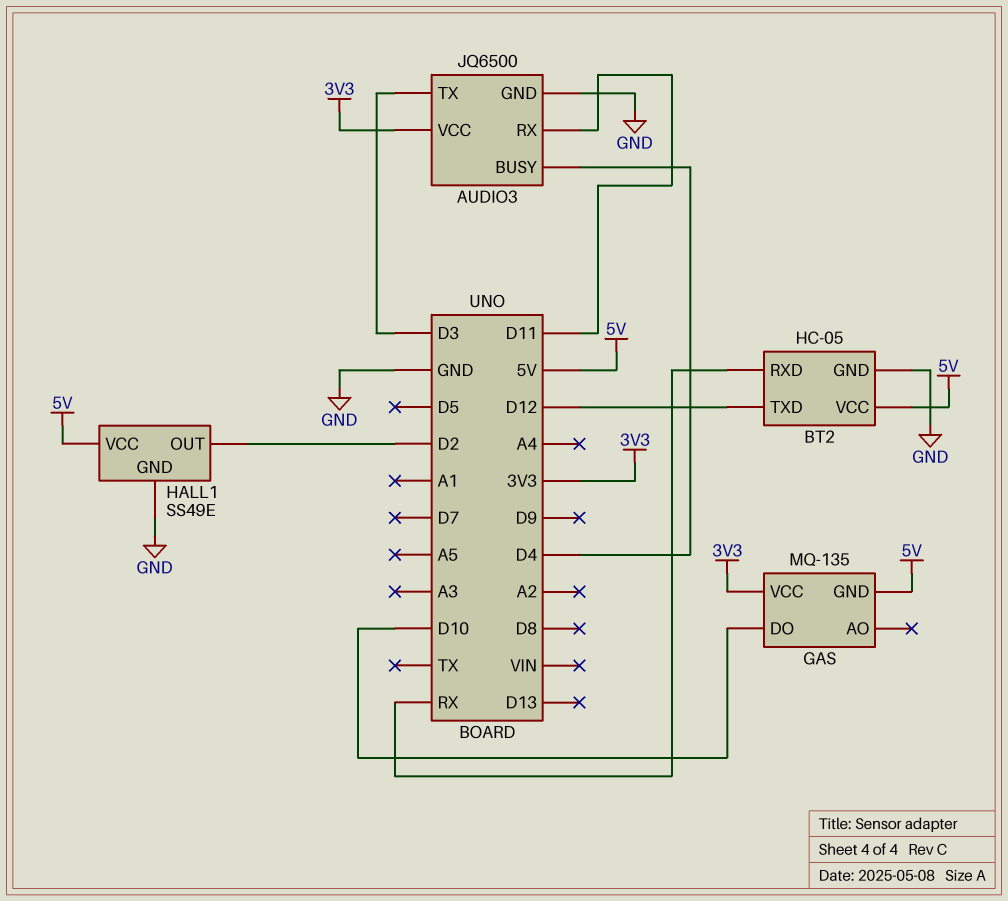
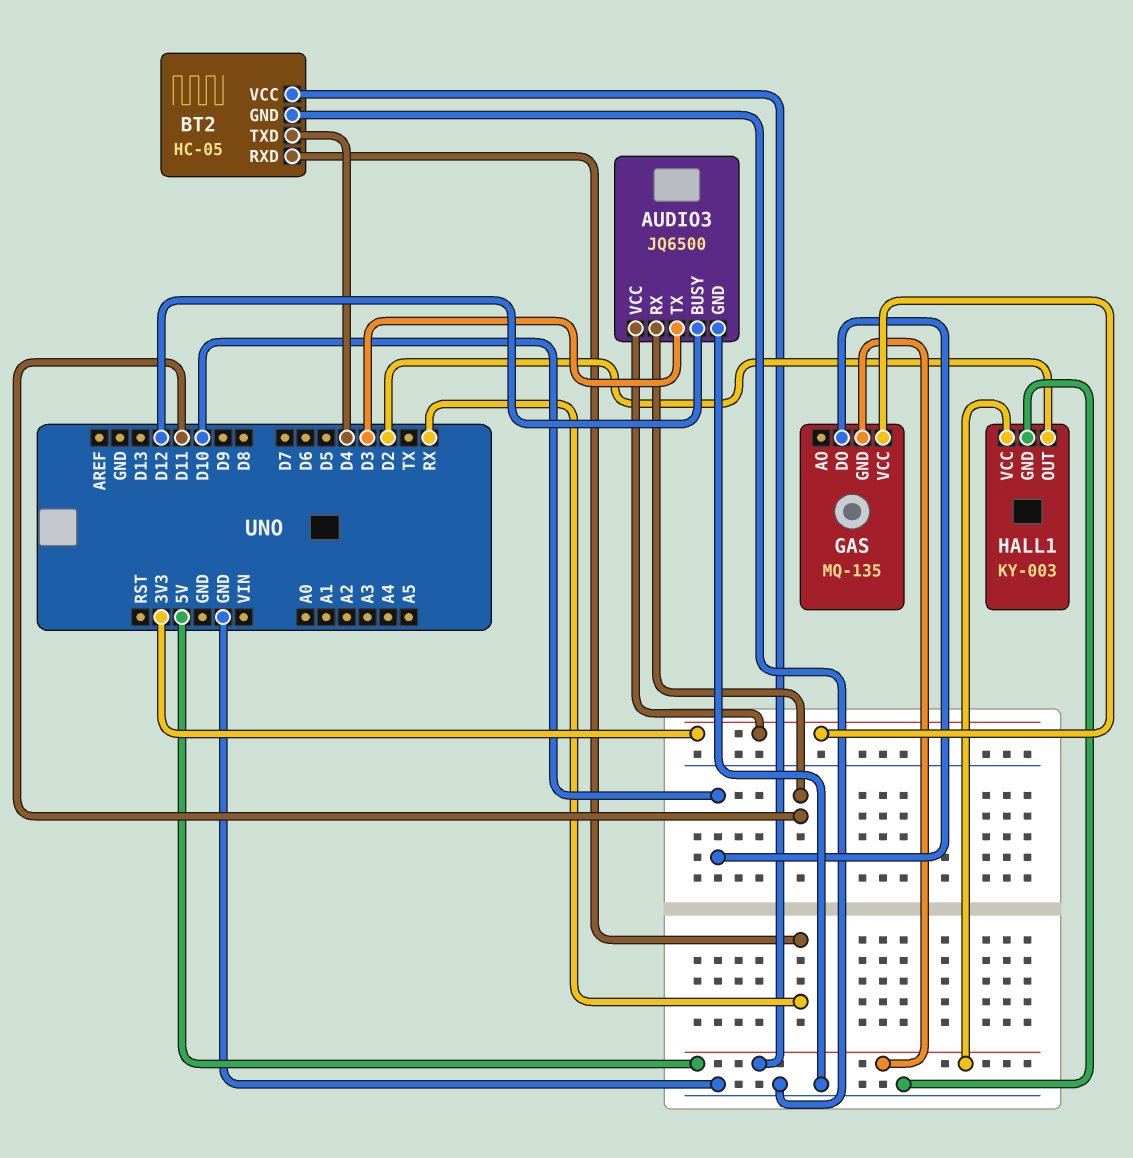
AUDIO3 pin BUSY: D4 -> D12
BT2 pin TXD: D12 -> D4
HALL1: SS49E -> KY-003

